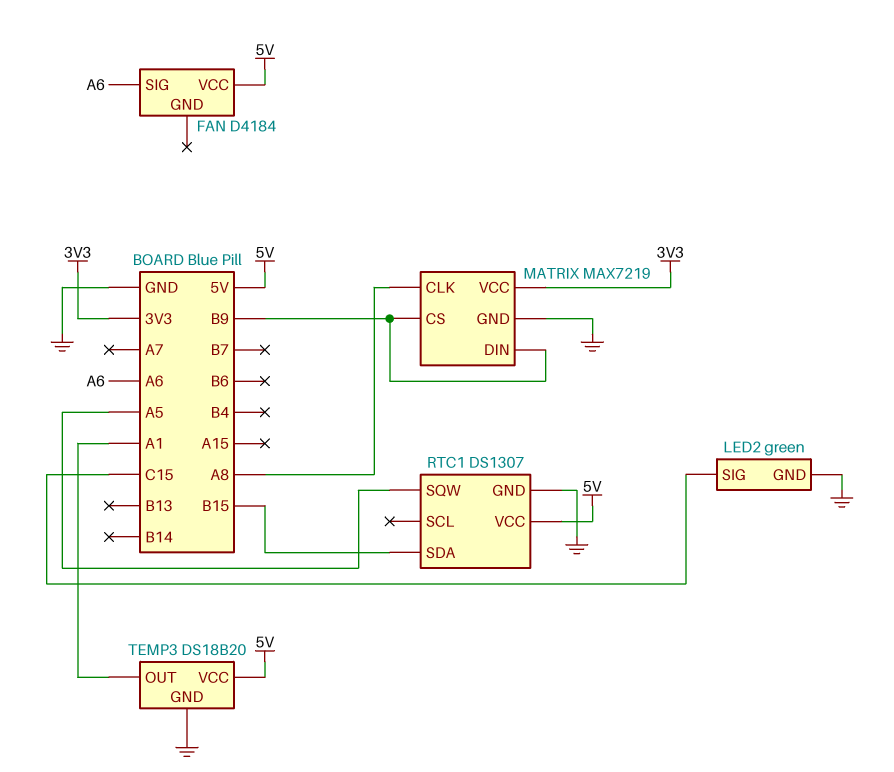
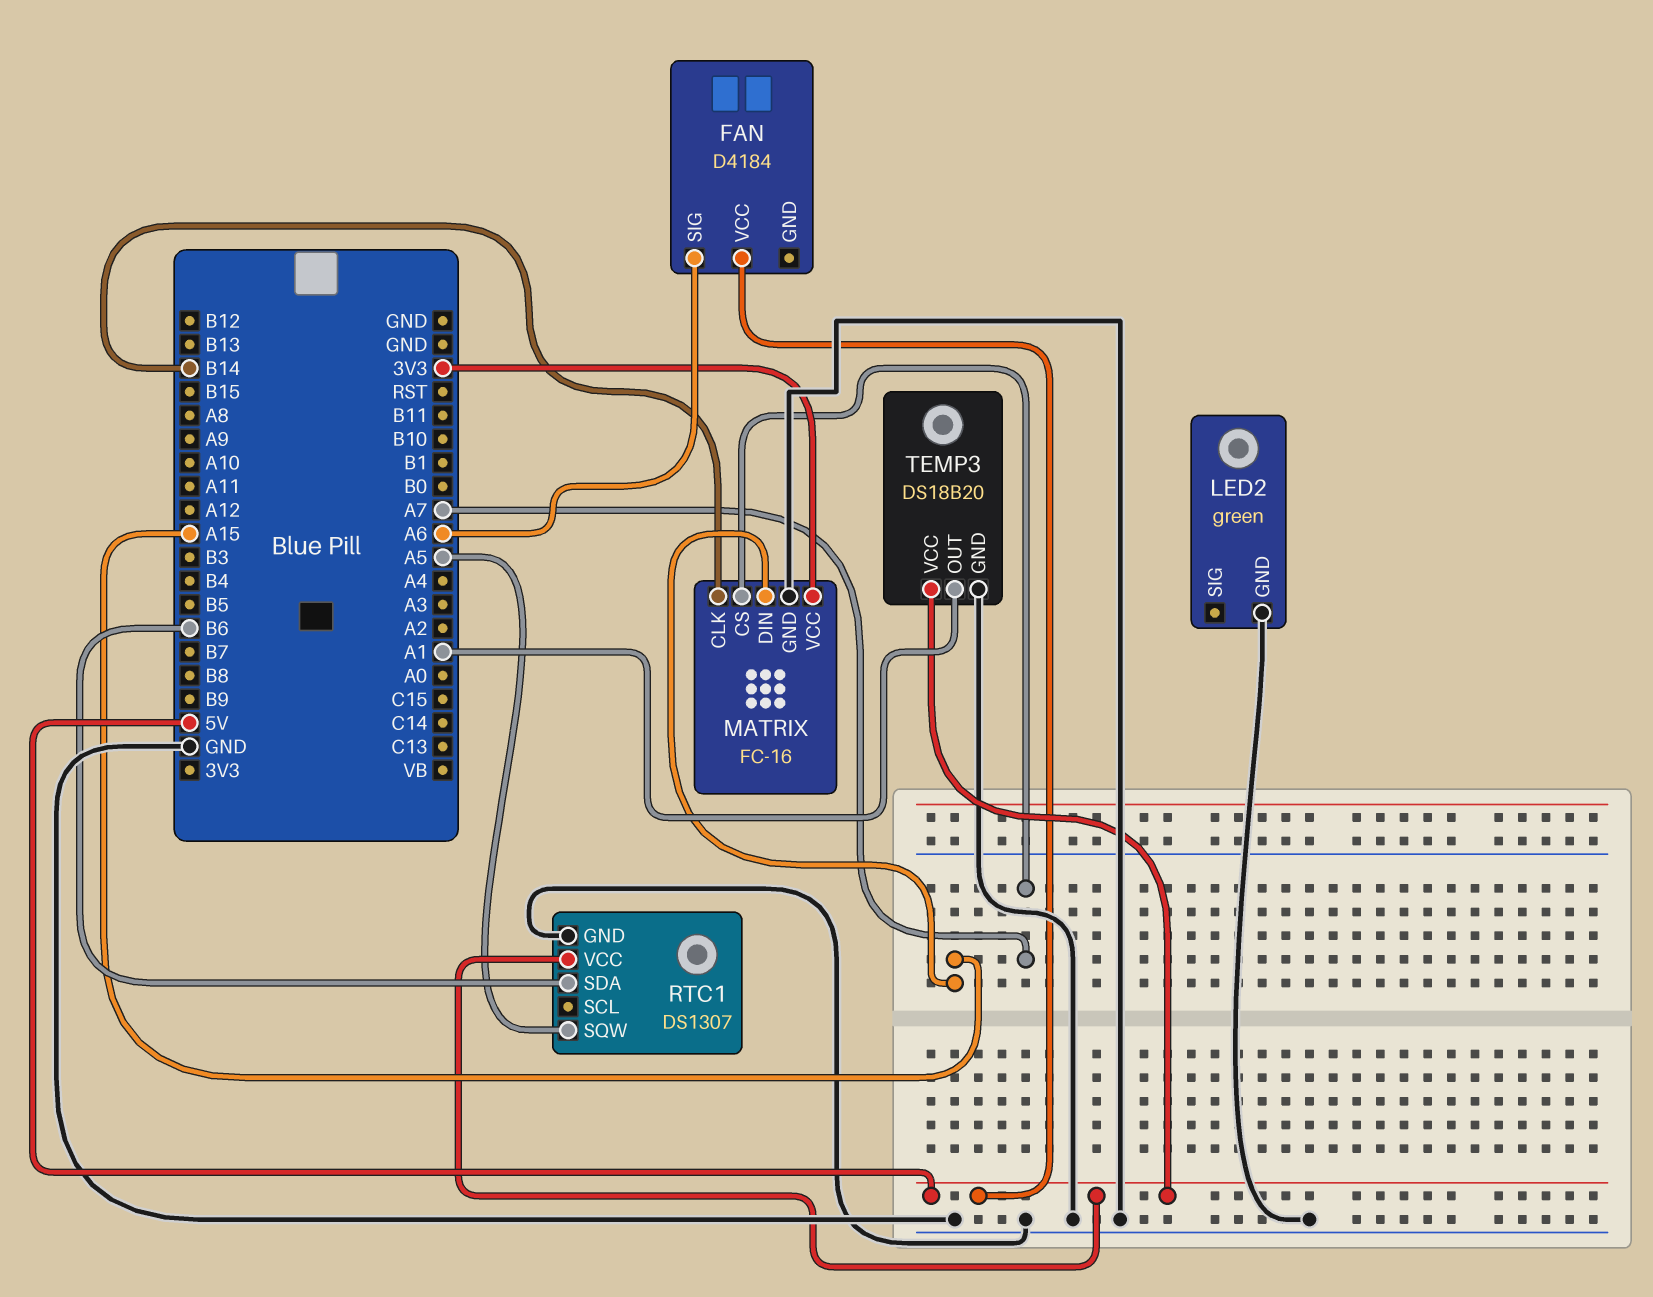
LED2 pin SIG: C15 -> none
MATRIX: MAX7219 -> FC-16
MATRIX pin CLK: A8 -> B14
MATRIX pin CS: B9 -> A7
MATRIX pin DIN: B9 -> A15
RTC1 pin SDA: B15 -> B6

